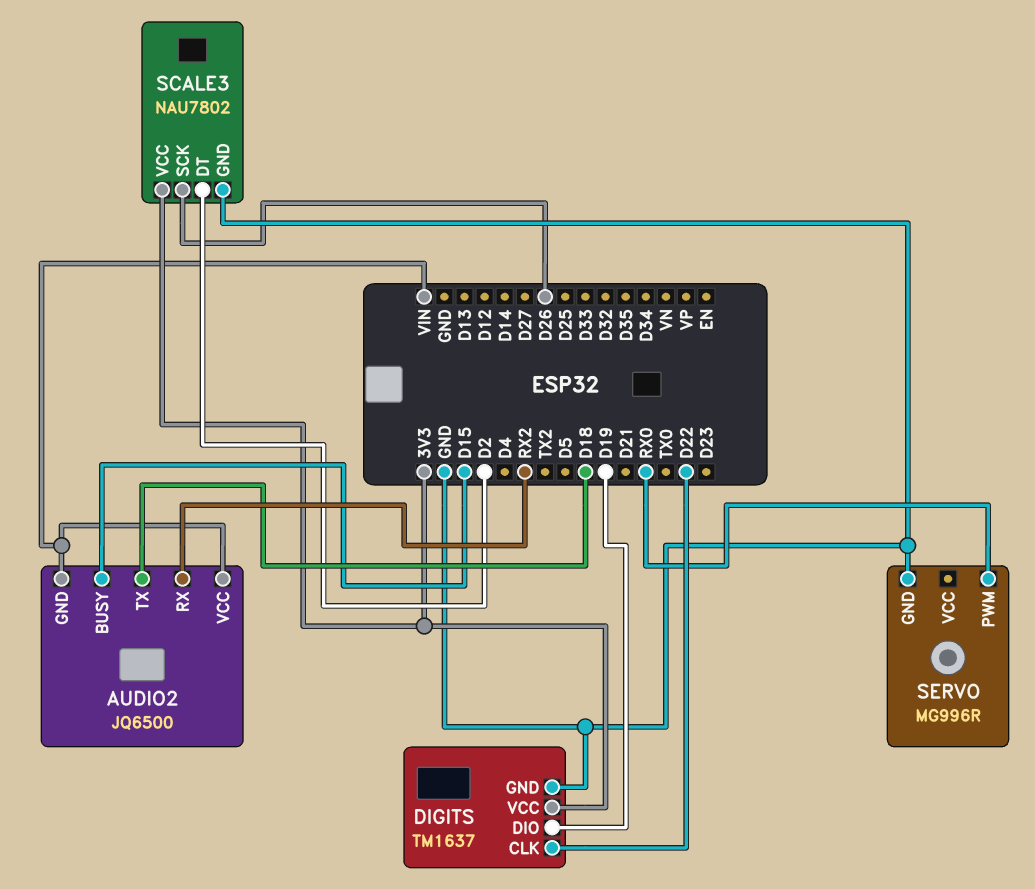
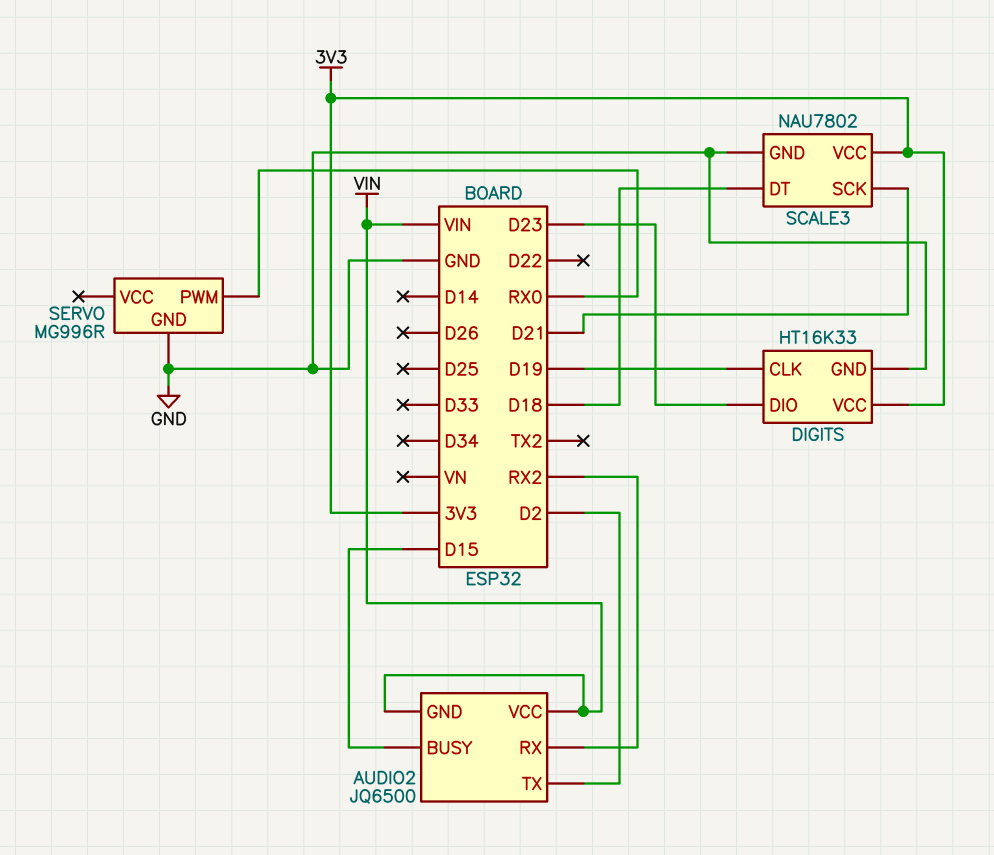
AUDIO2 pin TX: D18 -> D2
DIGITS: TM1637 -> HT16K33
DIGITS pin CLK: D22 -> D19
DIGITS pin DIO: D19 -> D23
SCALE3 pin DT: D2 -> D18
SCALE3 pin SCK: D26 -> D21

